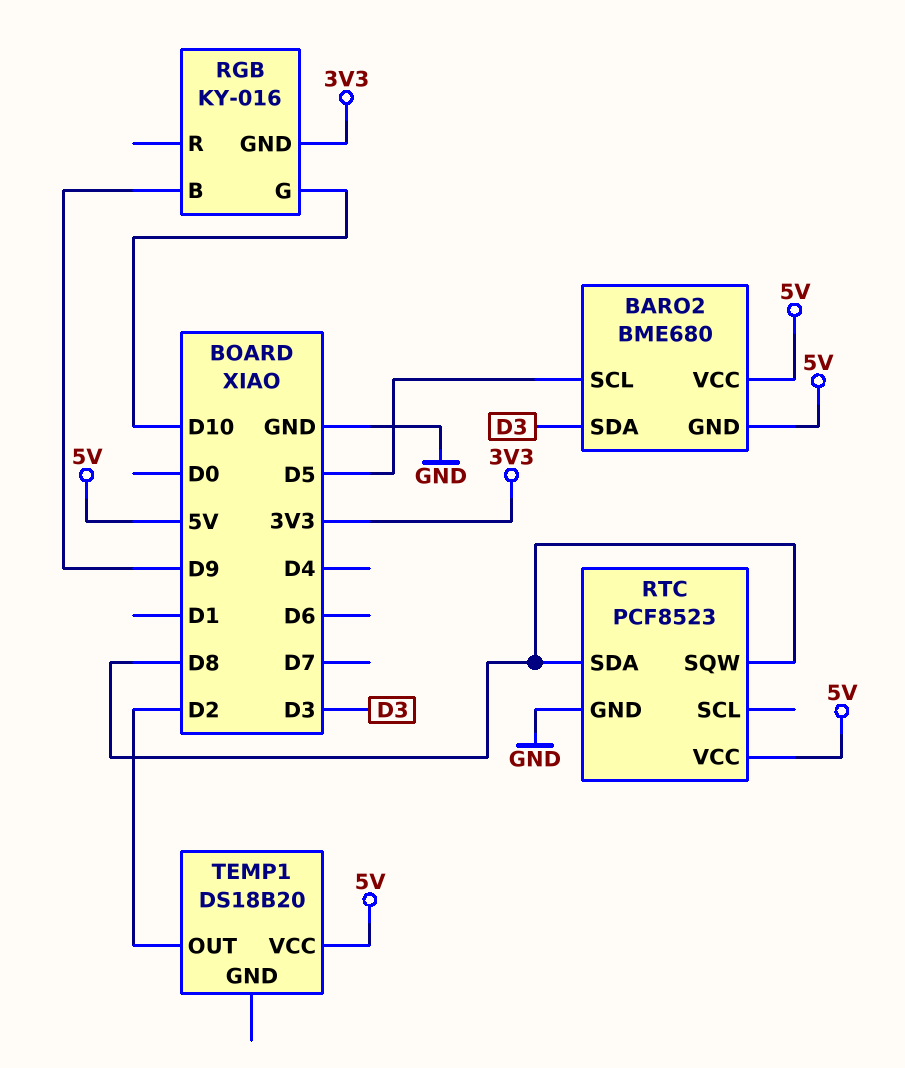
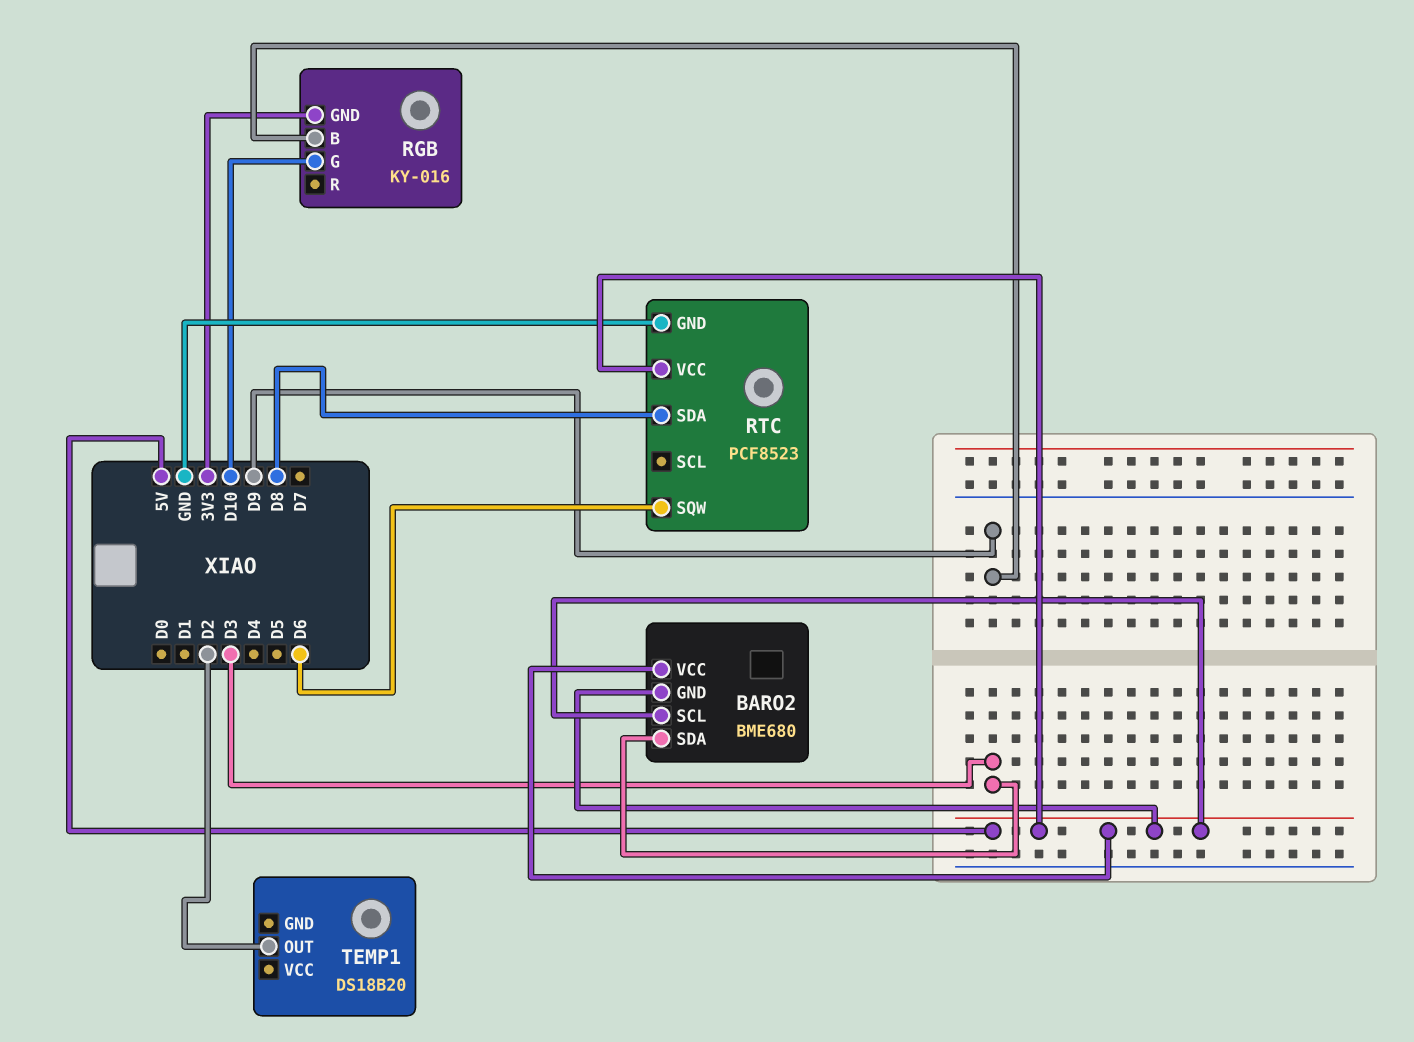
BARO2 pin SCL: D5 -> 5V
RTC pin SQW: D8 -> D6
TEMP1 pin VCC: 5V -> none

